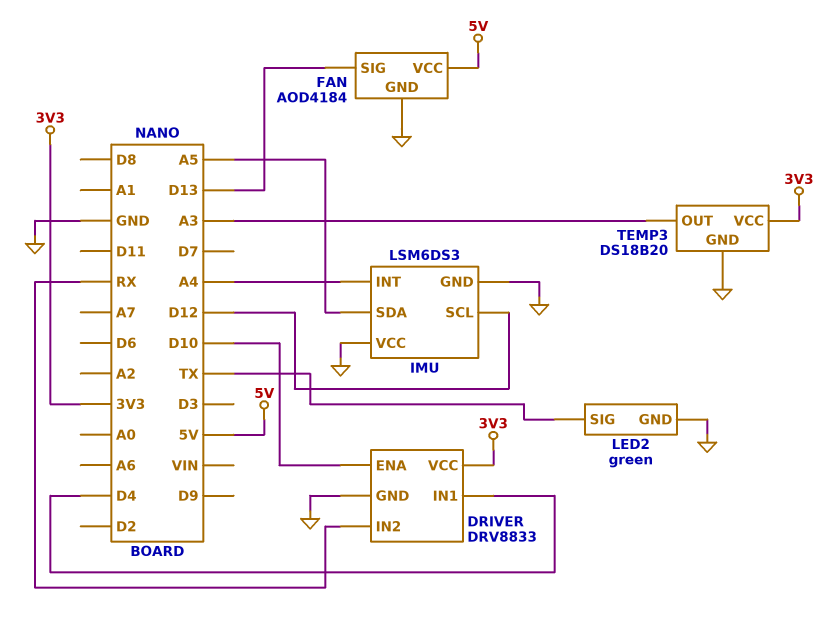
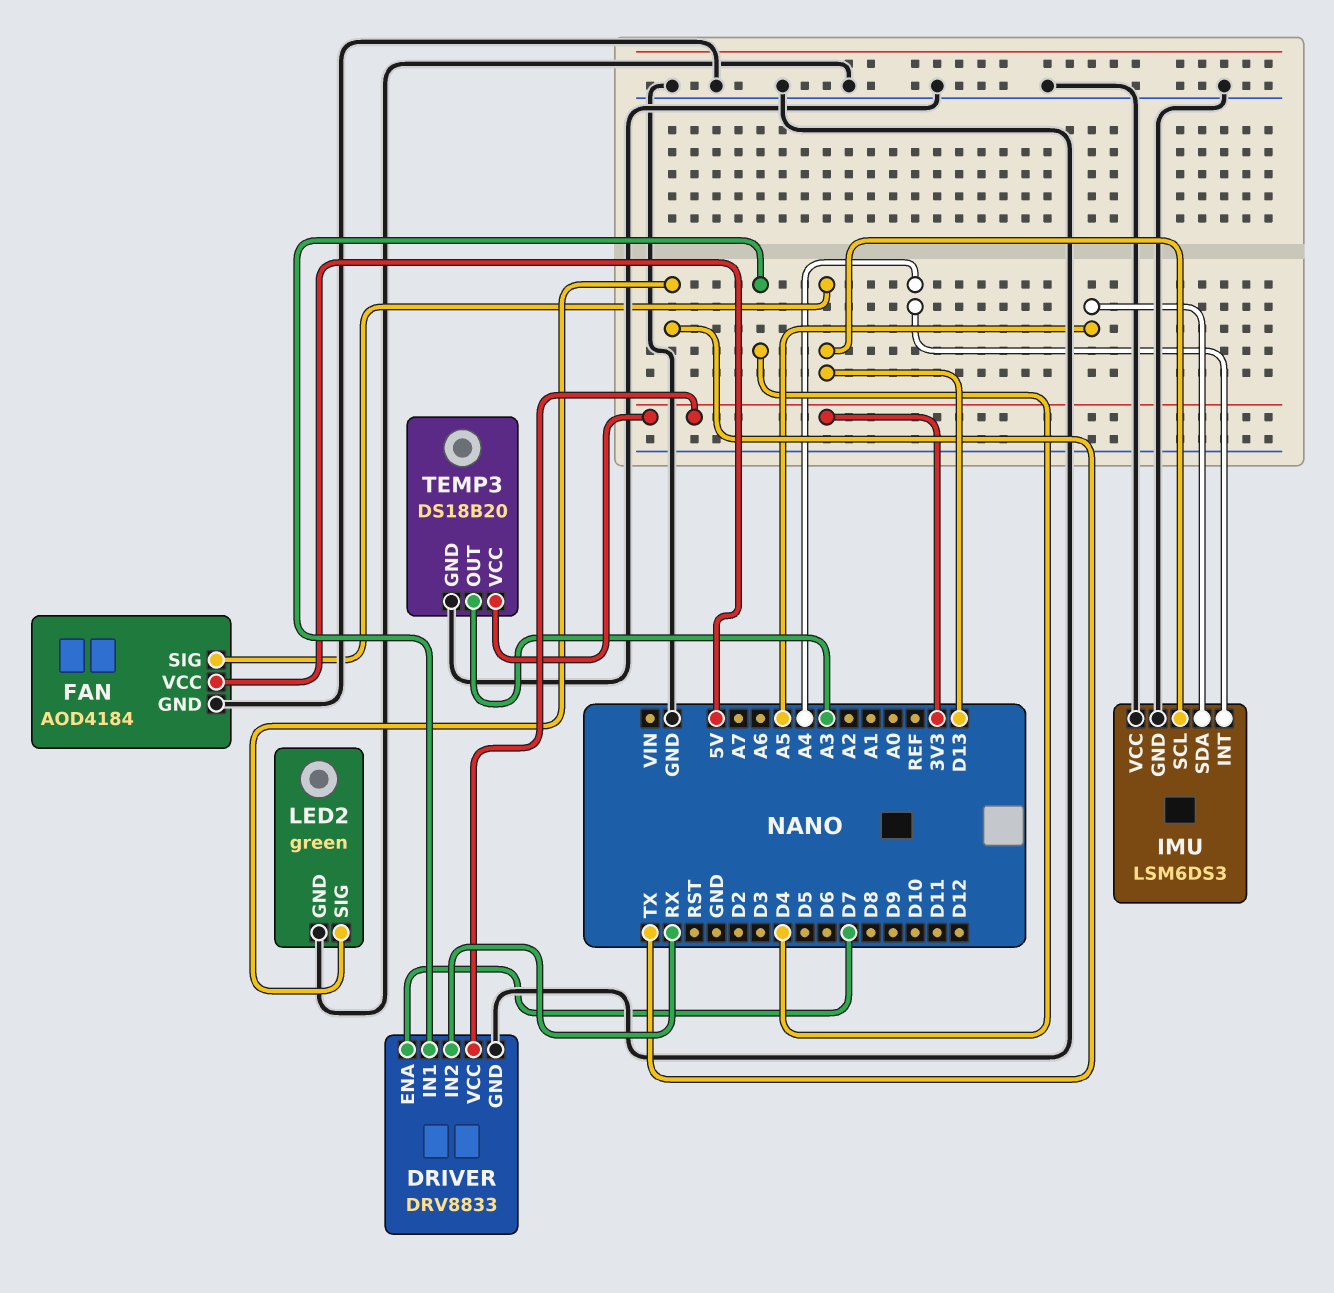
DRIVER pin ENA: D10 -> D7
IMU pin SCL: D12 -> D13

